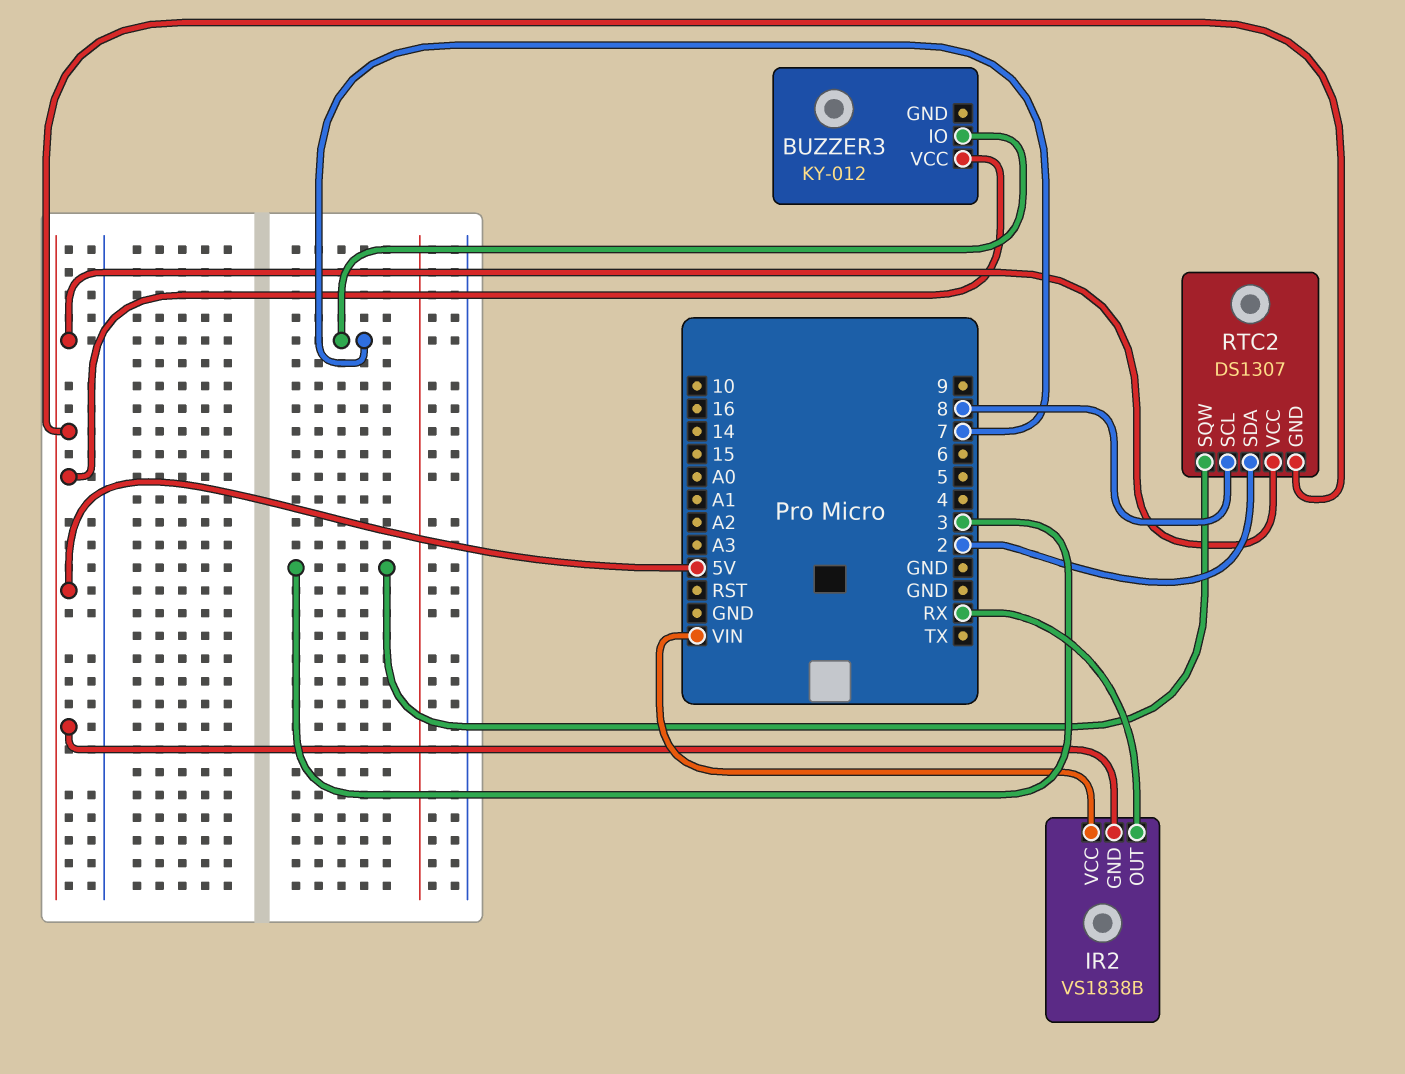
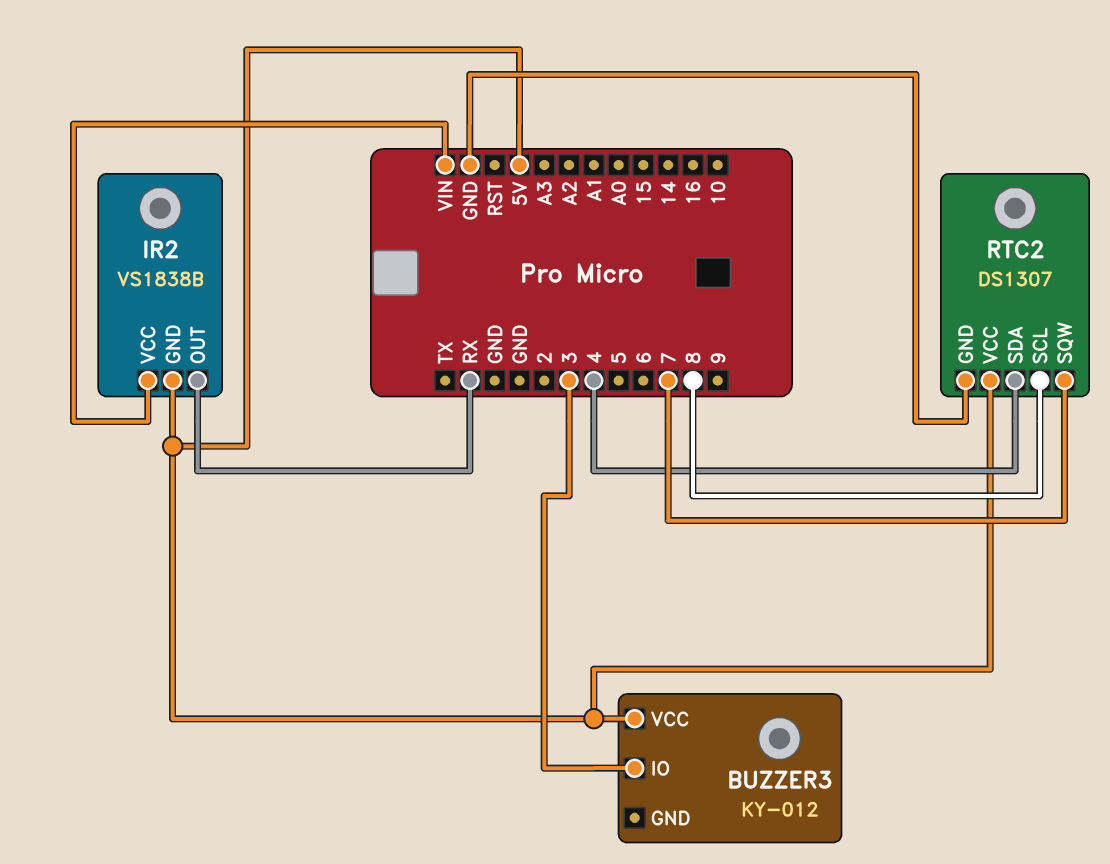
BUZZER3 pin IO: 7 -> 3
RTC2 pin GND: 5V -> GND
RTC2 pin SDA: 2 -> 4
RTC2 pin SQW: 3 -> 7

